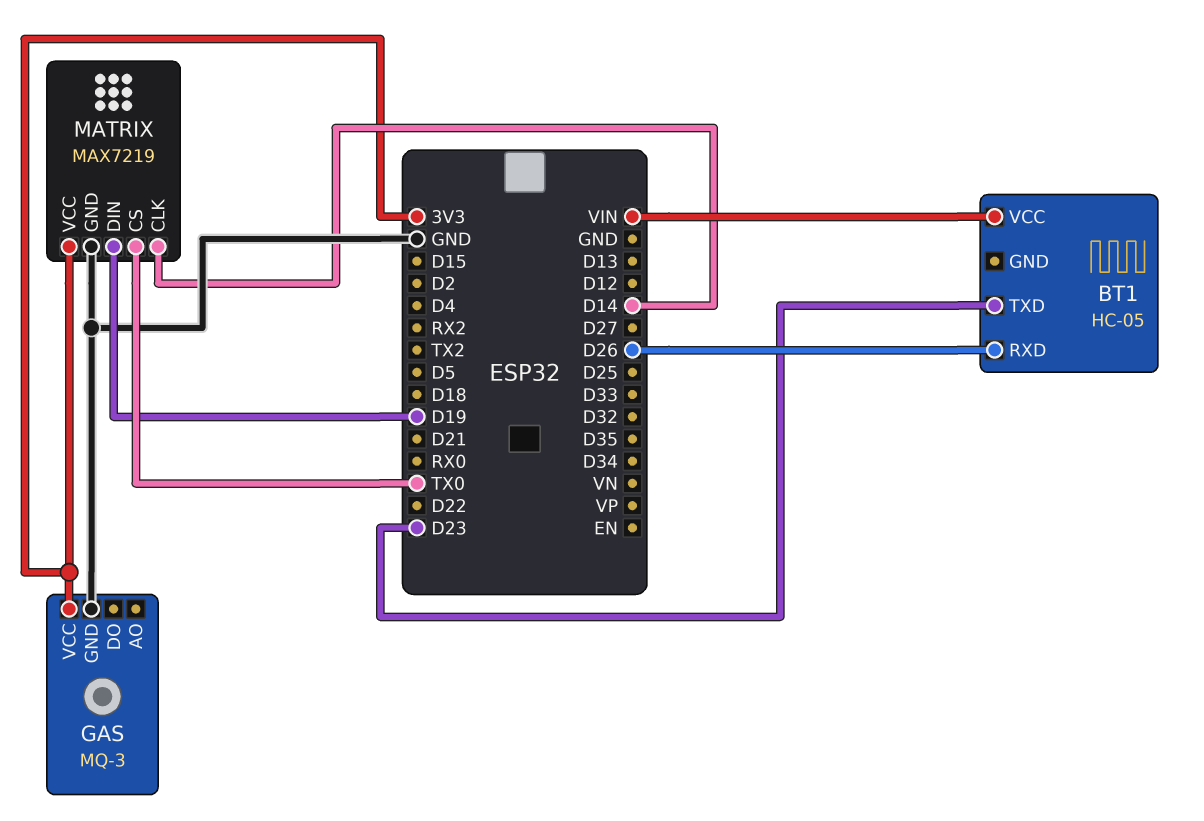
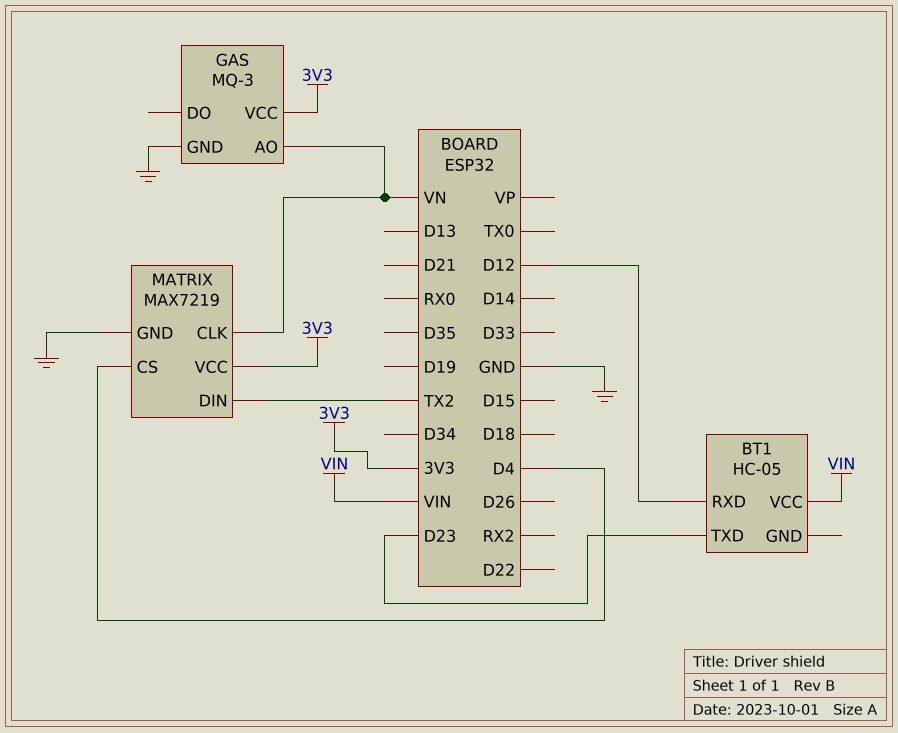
BT1 pin RXD: D26 -> D12
GAS pin AO: none -> VN
MATRIX pin CLK: D14 -> VN
MATRIX pin CS: TX0 -> D4
MATRIX pin DIN: D19 -> TX2

